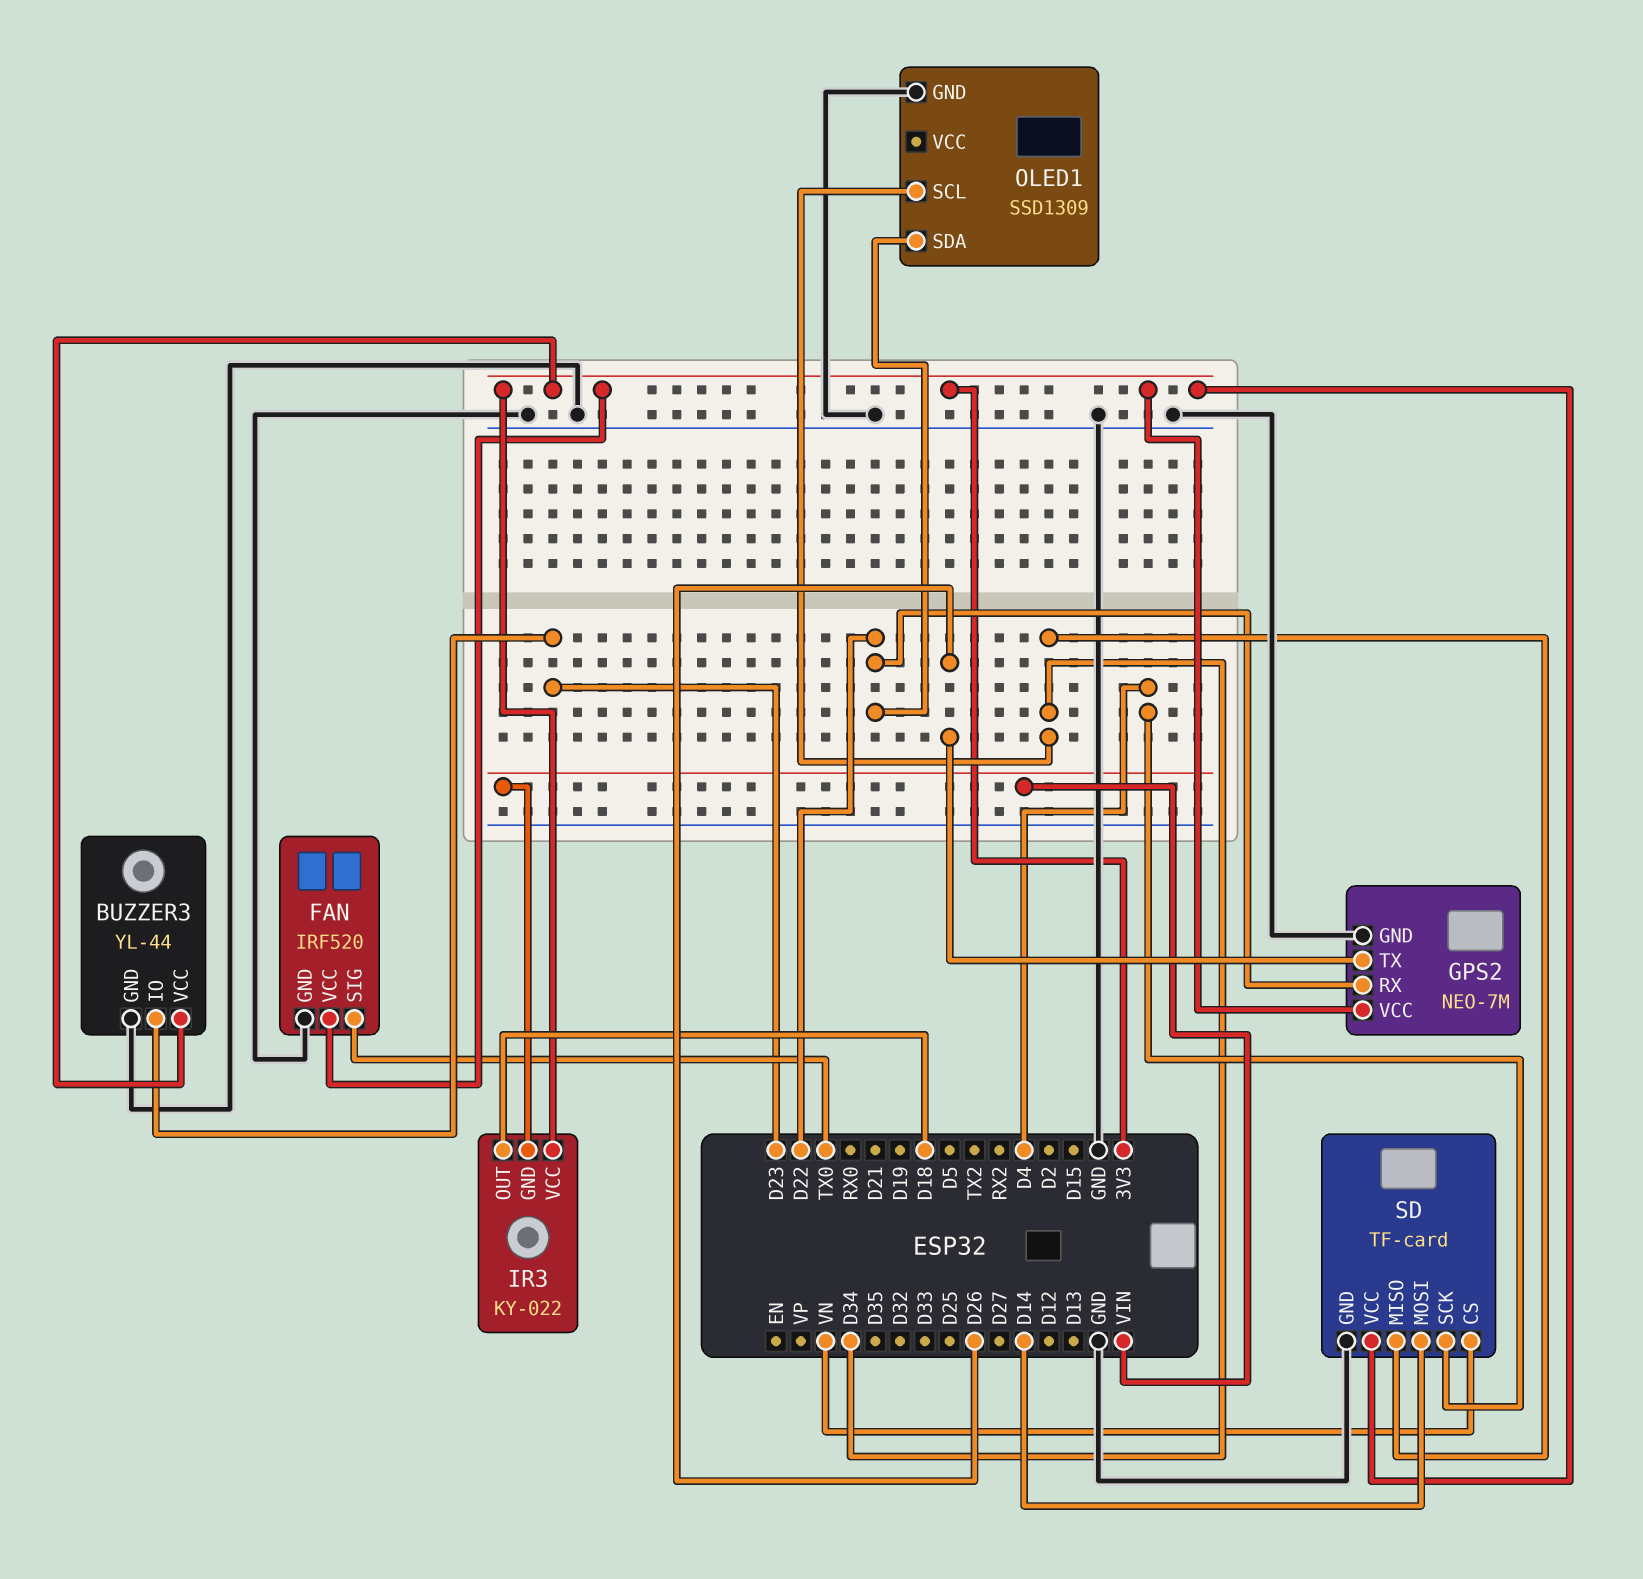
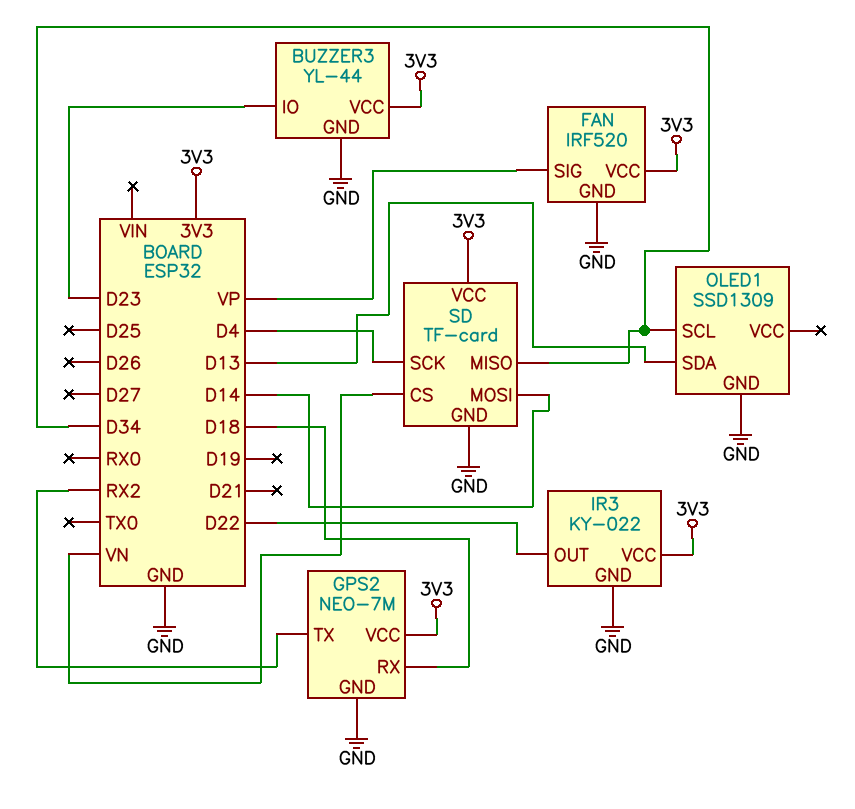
FAN pin SIG: TX0 -> VP
GPS2 pin RX: D22 -> D18
GPS2 pin TX: D26 -> RX2
IR3 pin GND: VIN -> GND
IR3 pin OUT: D18 -> D22
OLED1 pin SDA: D22 -> D13

